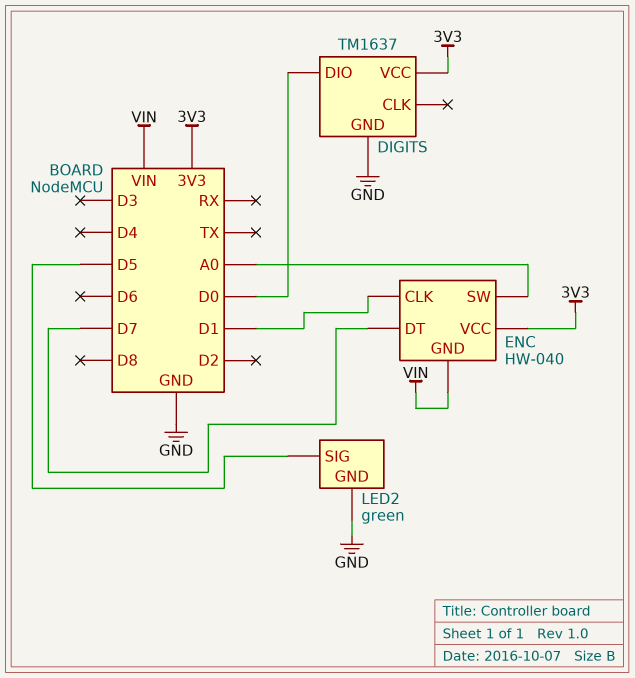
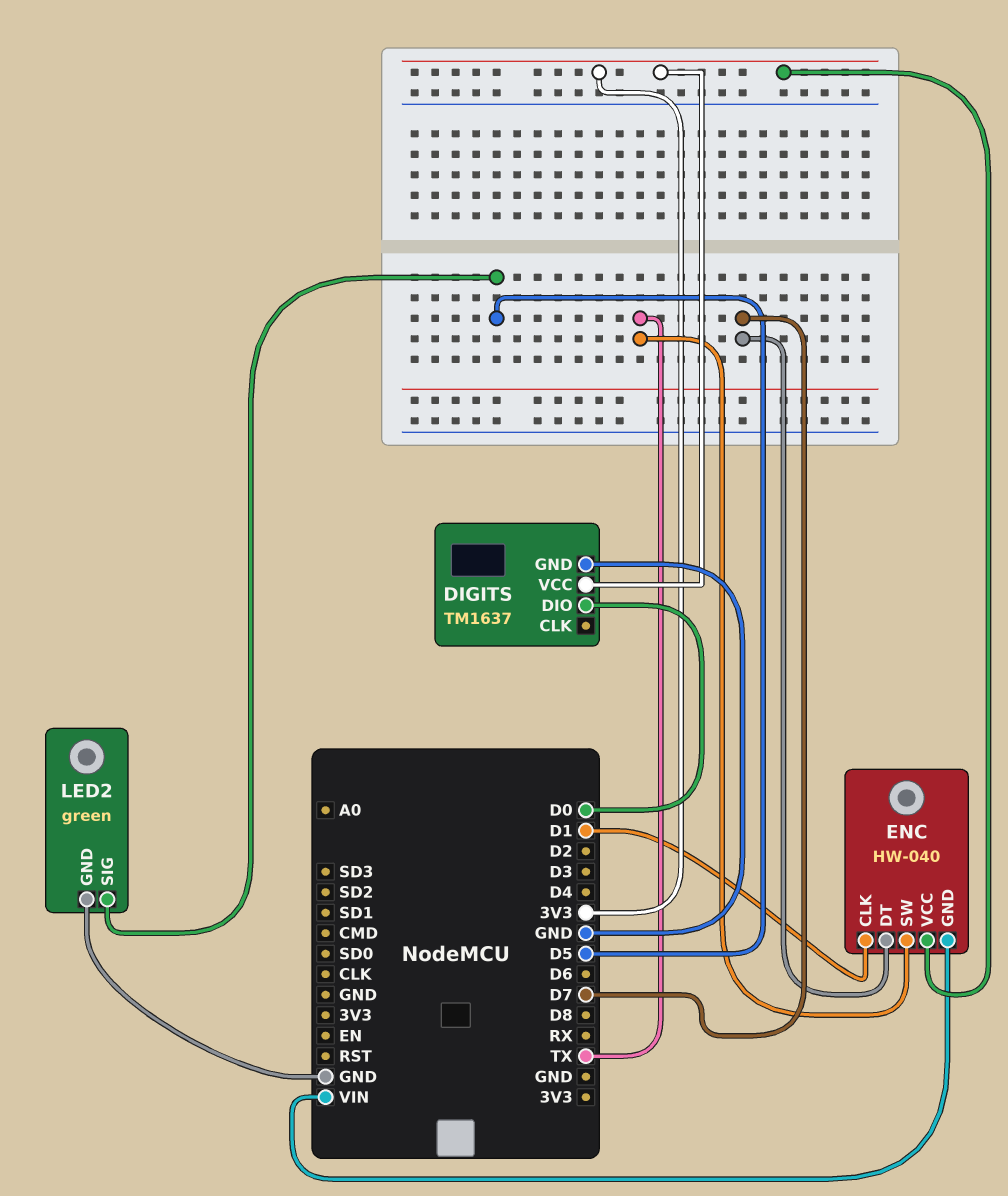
ENC pin SW: A0 -> TX

